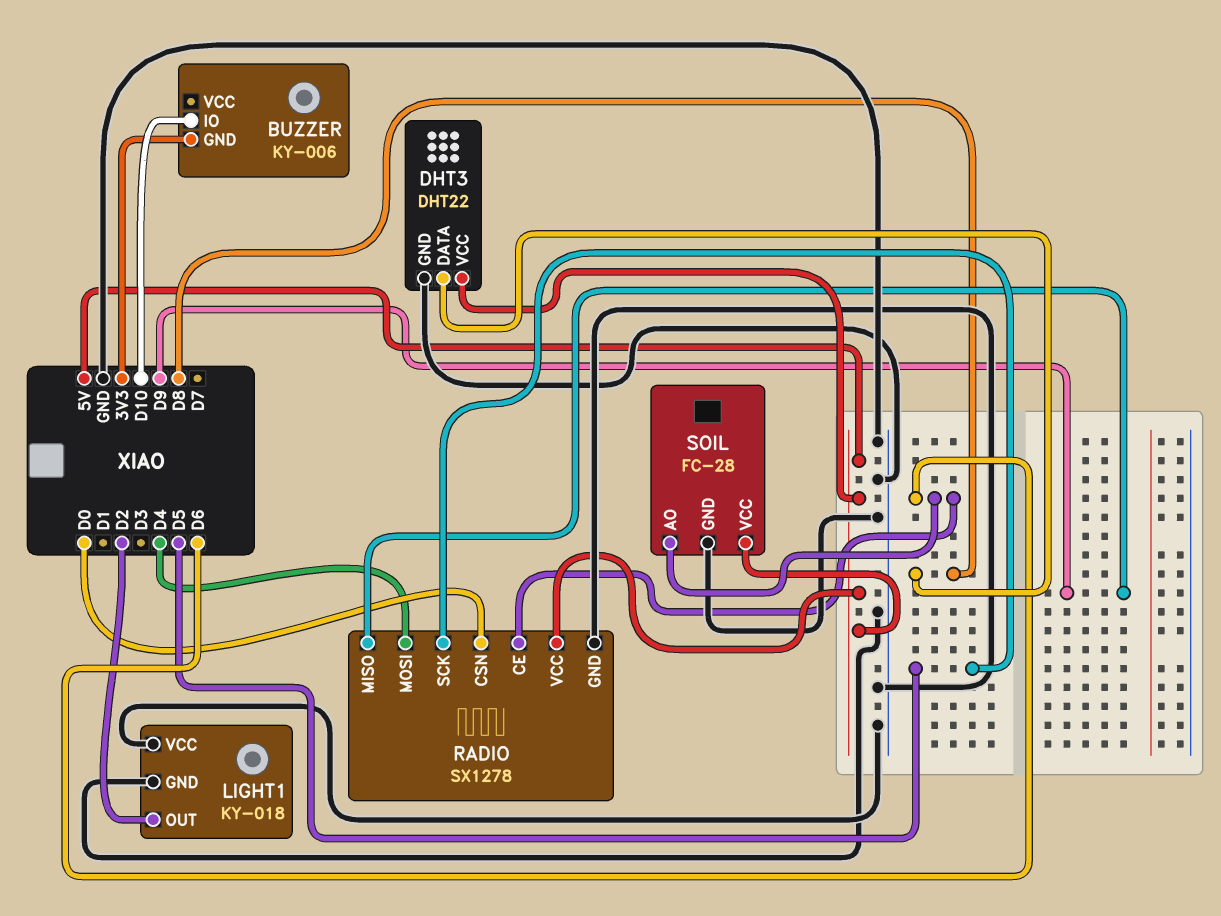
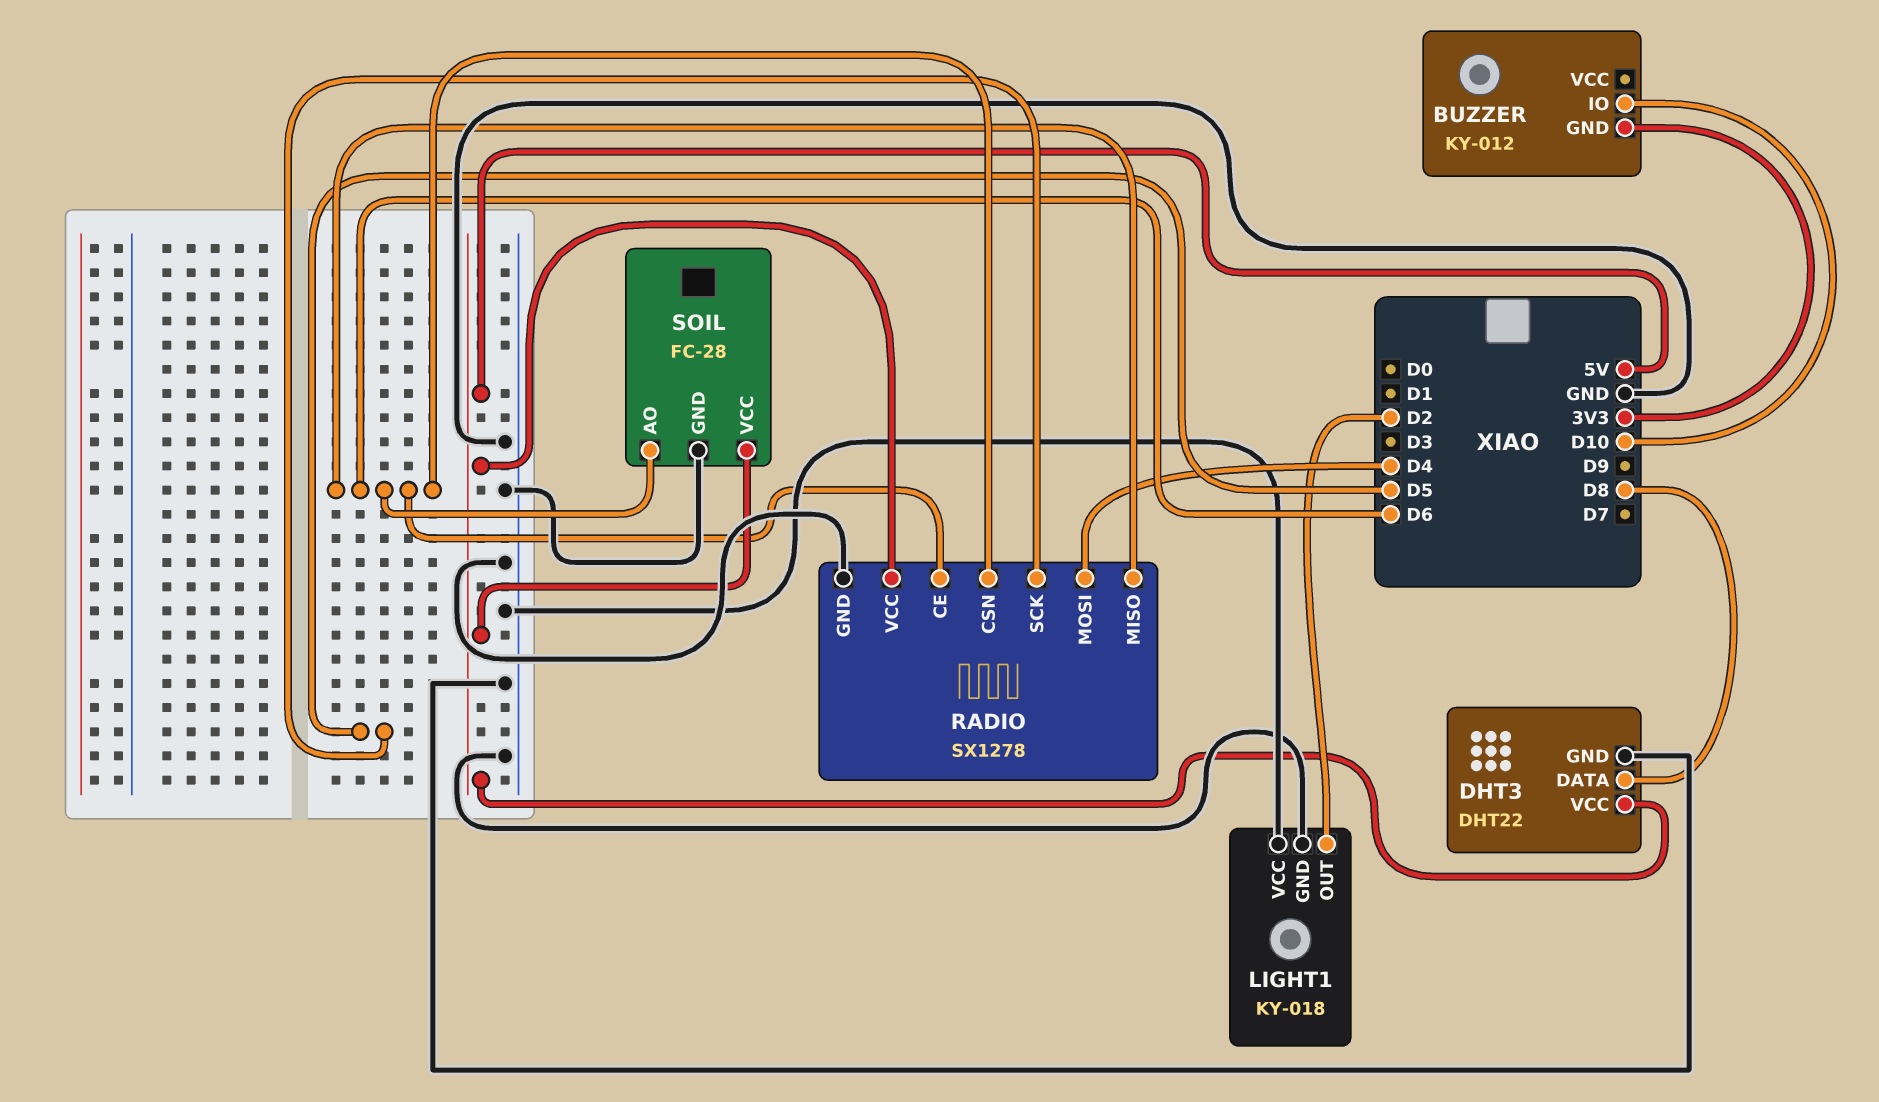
BUZZER: KY-006 -> KY-012
RADIO pin CSN: D0 -> D6
RADIO pin MISO: D9 -> D6

